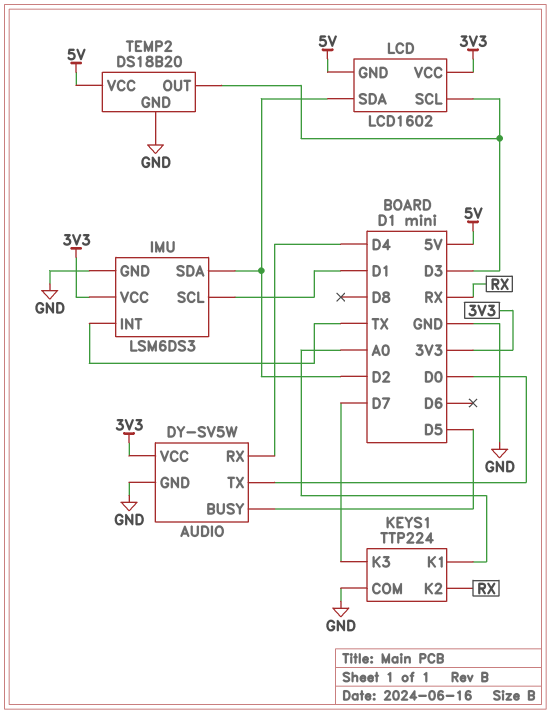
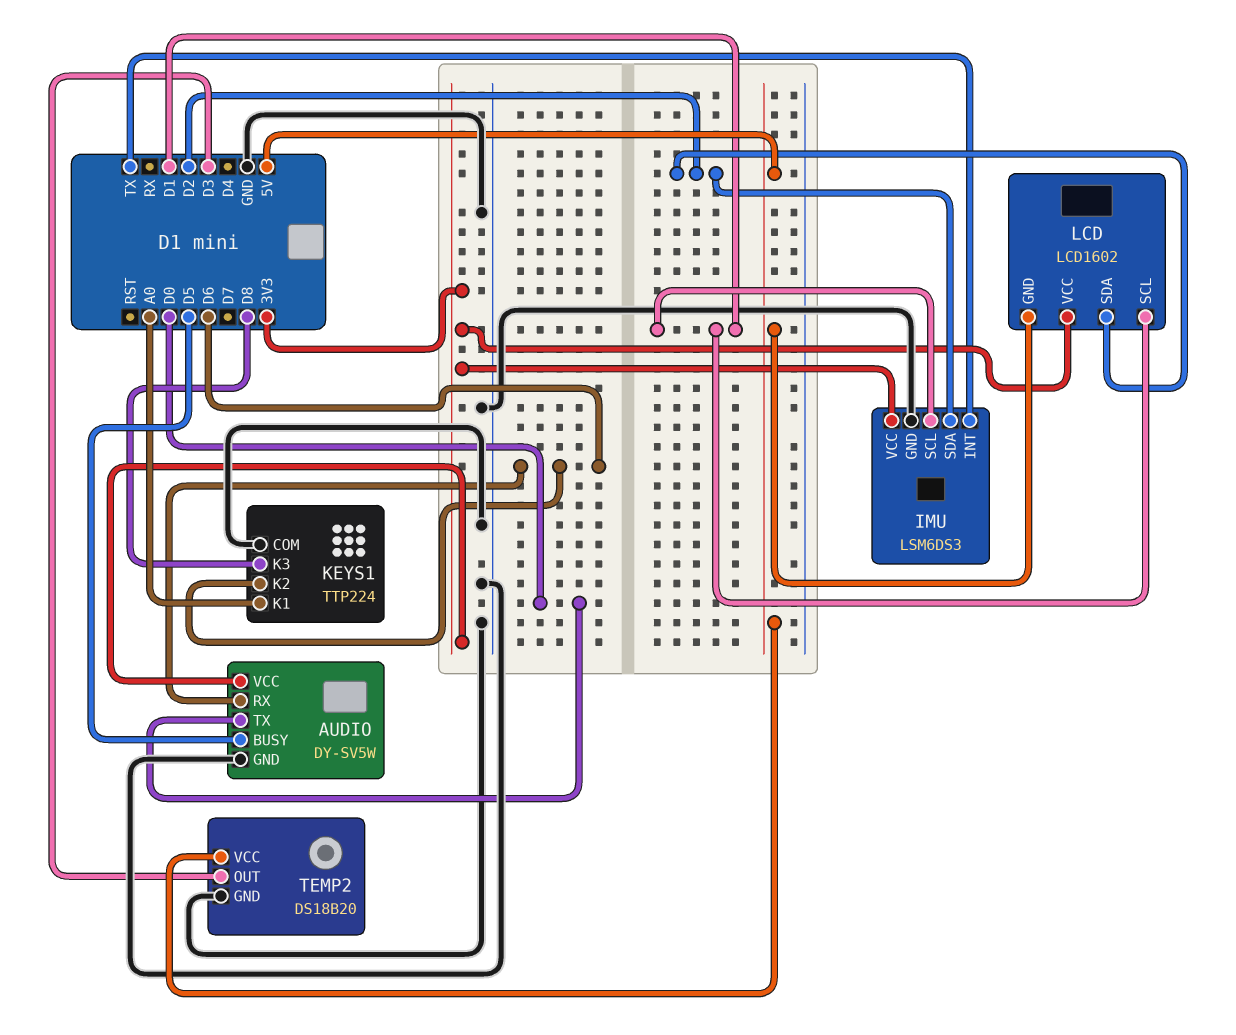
AUDIO pin RX: D4 -> D6
KEYS1 pin K2: RX -> D6
KEYS1 pin K3: D7 -> D8
LCD pin SCL: D3 -> D1

